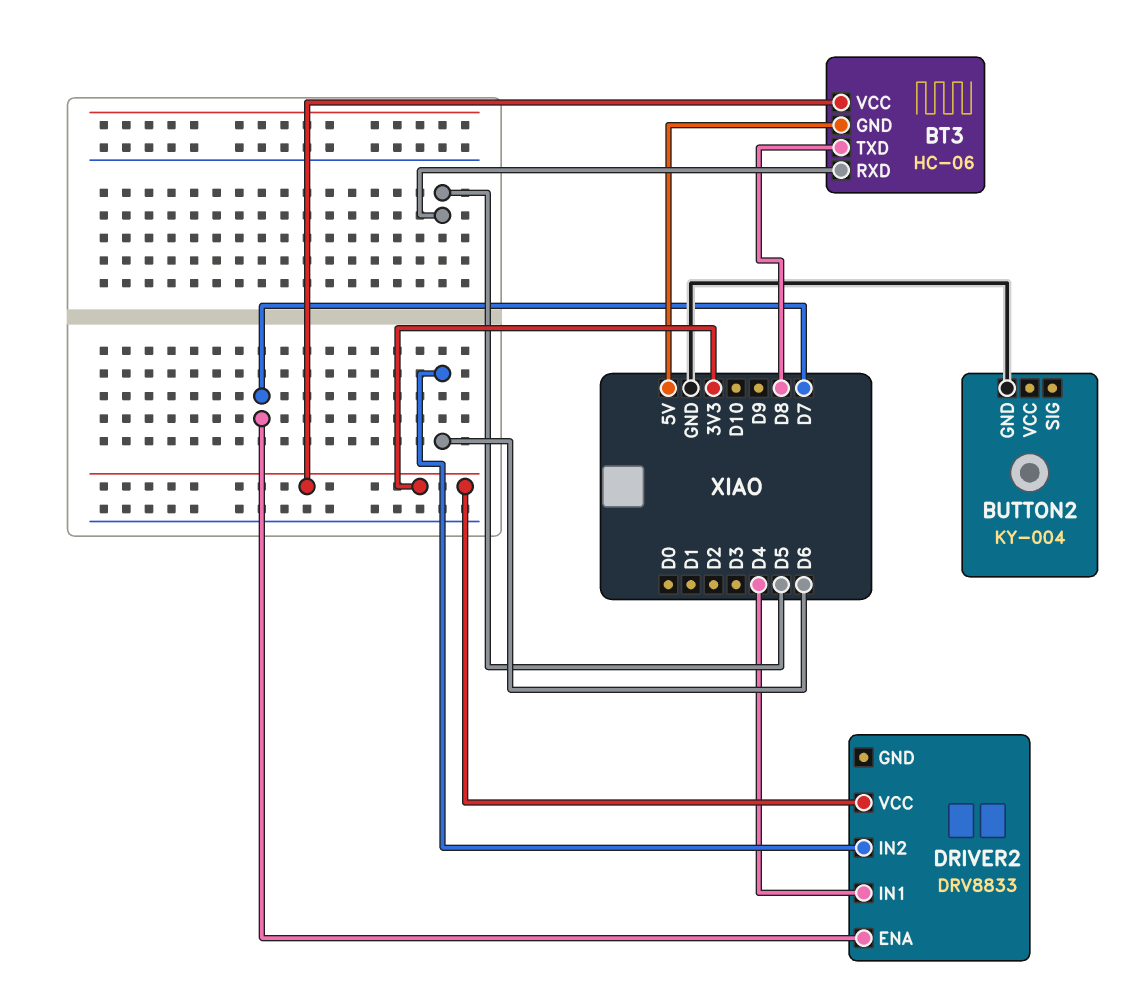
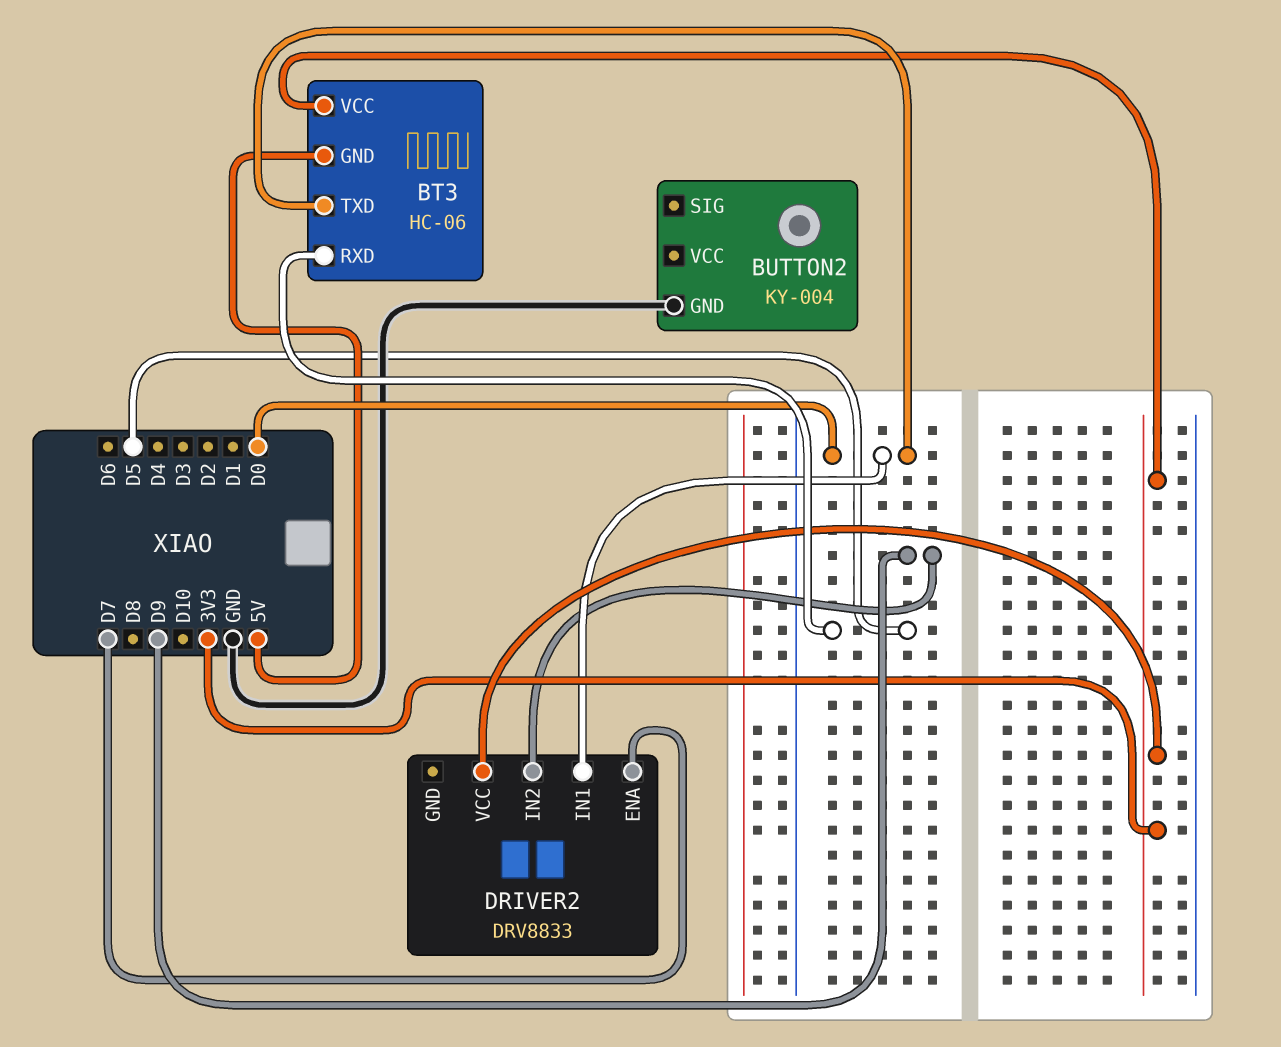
BT3 pin TXD: D8 -> D0
DRIVER2 pin IN1: D4 -> D0
DRIVER2 pin IN2: D6 -> D9

